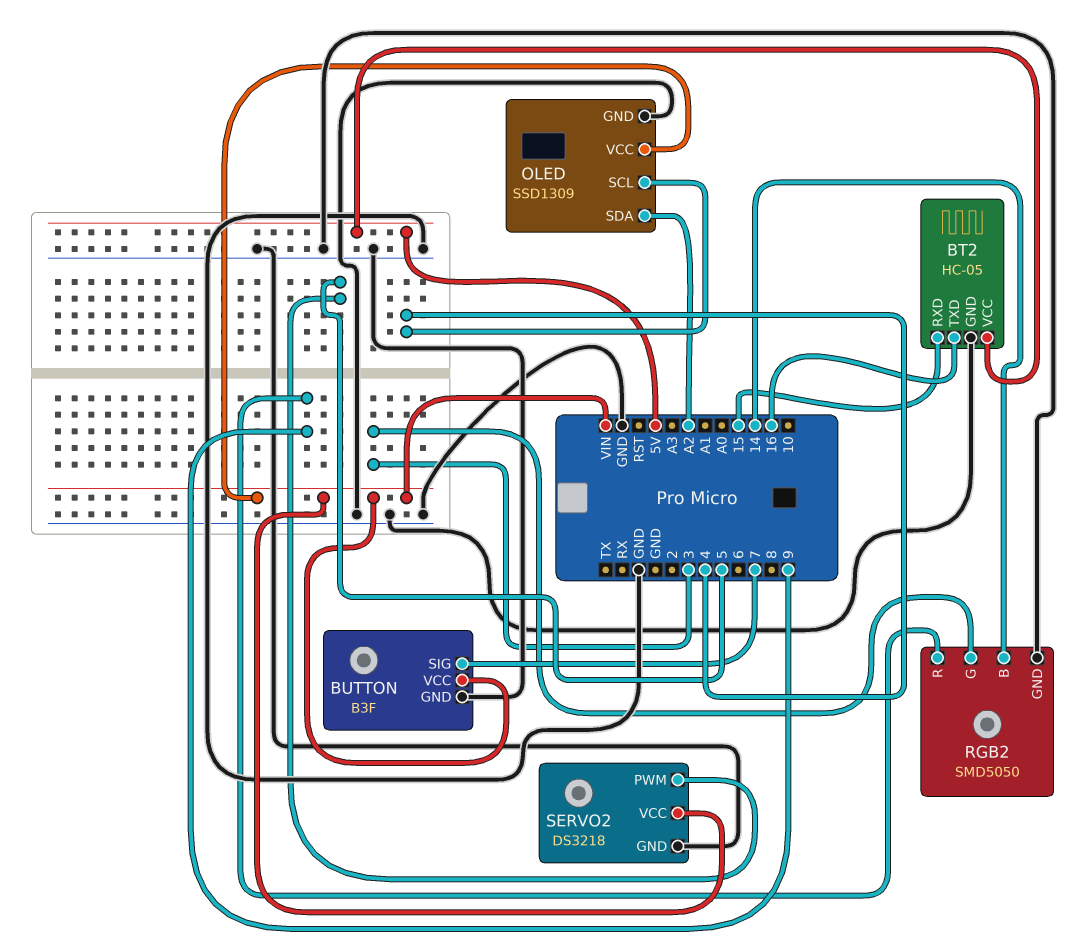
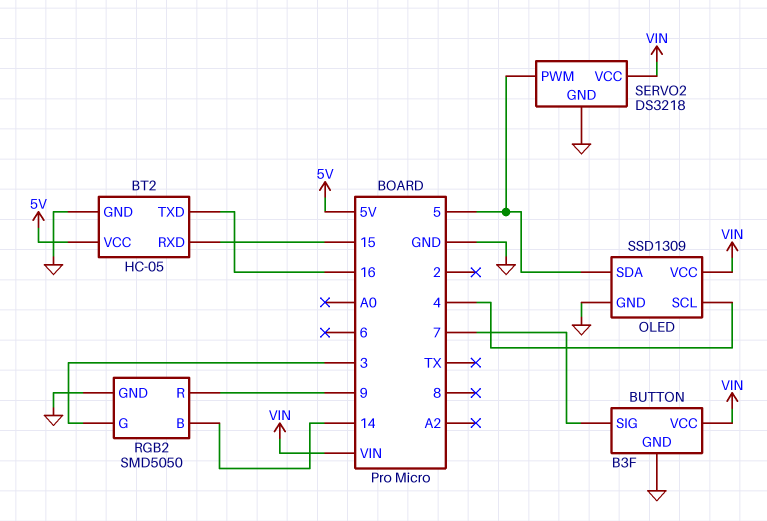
OLED pin SDA: A2 -> 5

